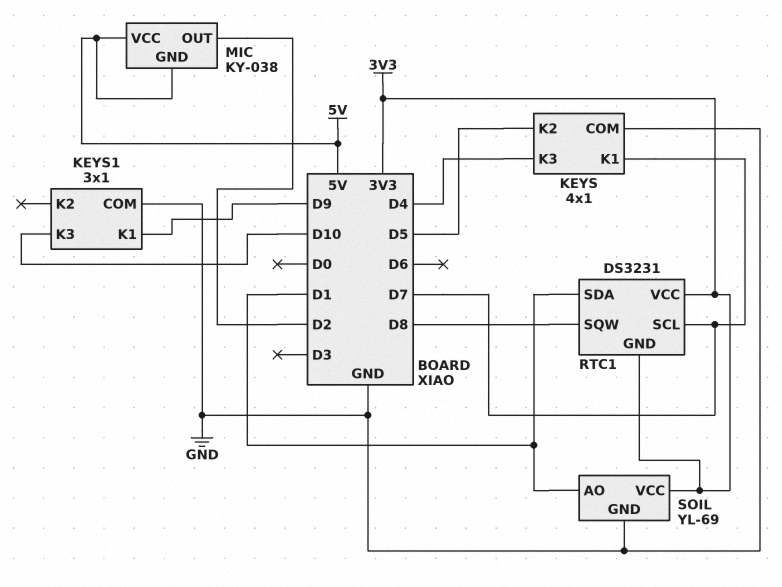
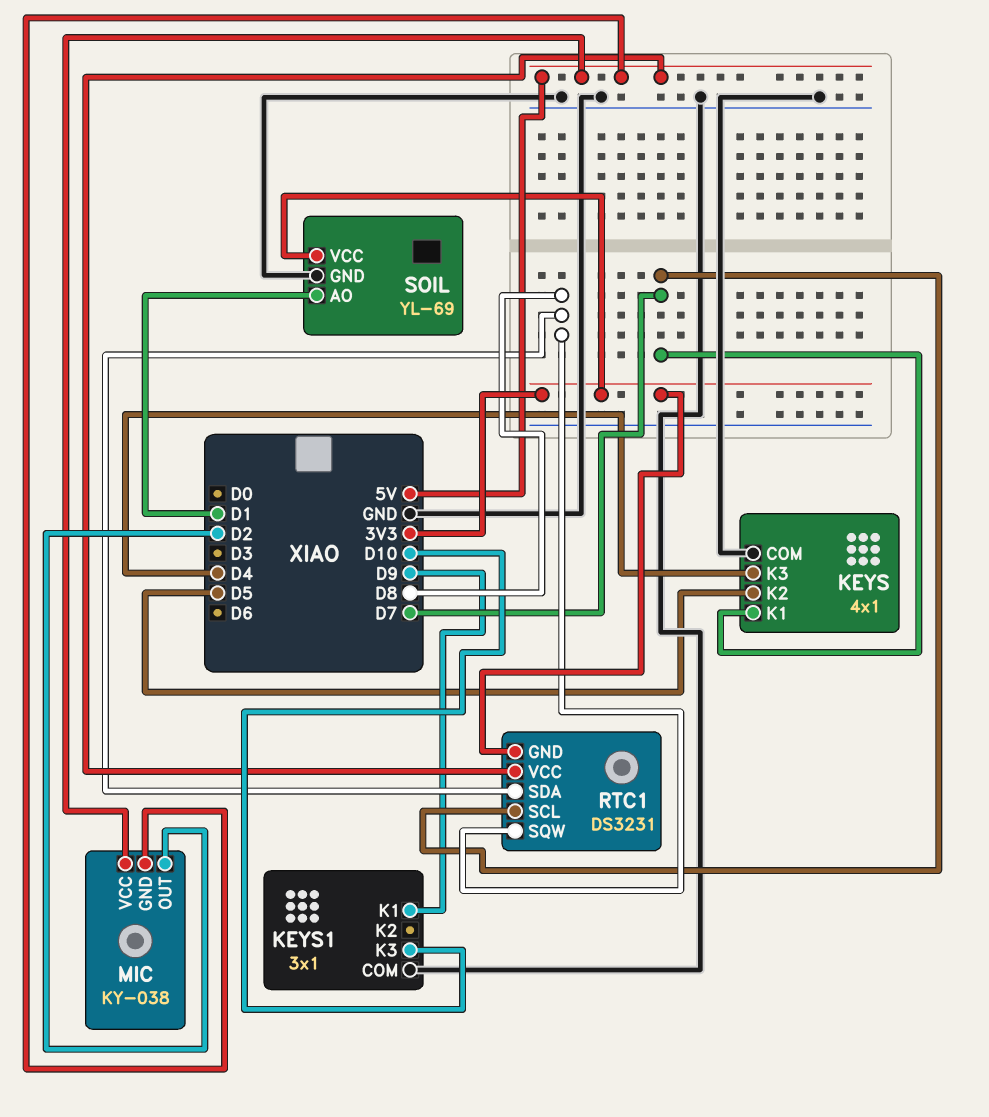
RTC1 pin SDA: D1 -> D8
RTC1 pin VCC: 3V3 -> 5V

